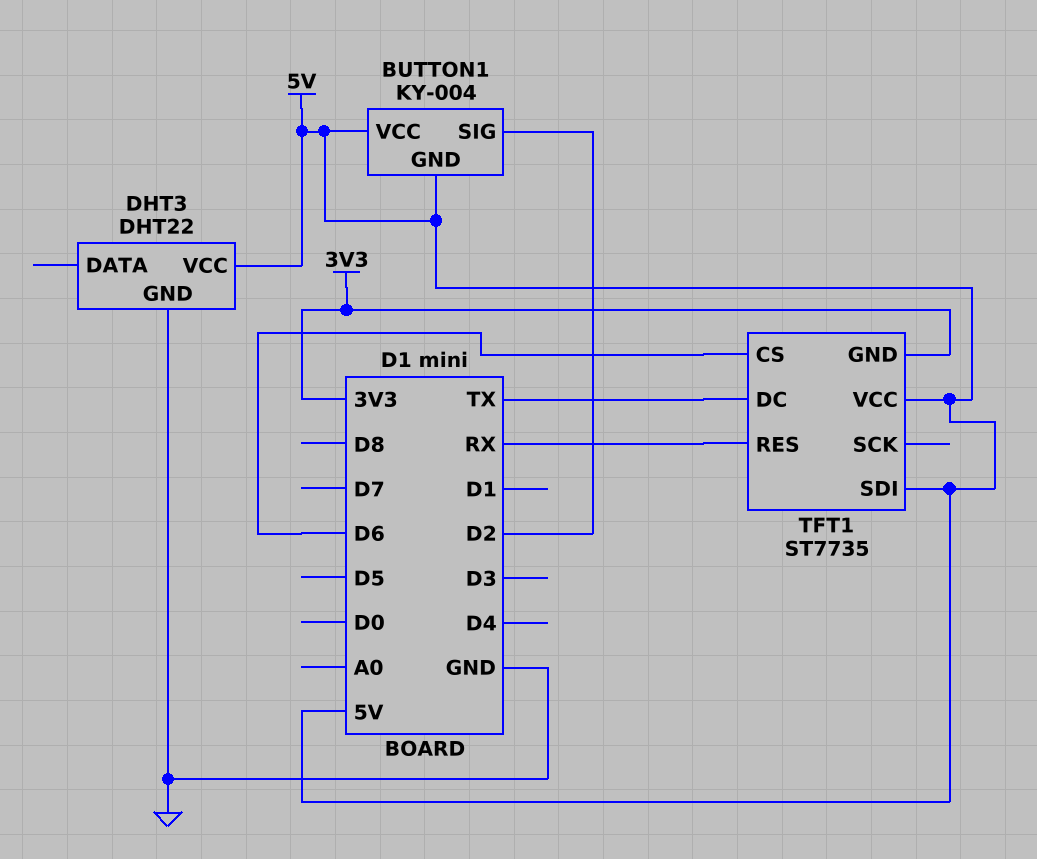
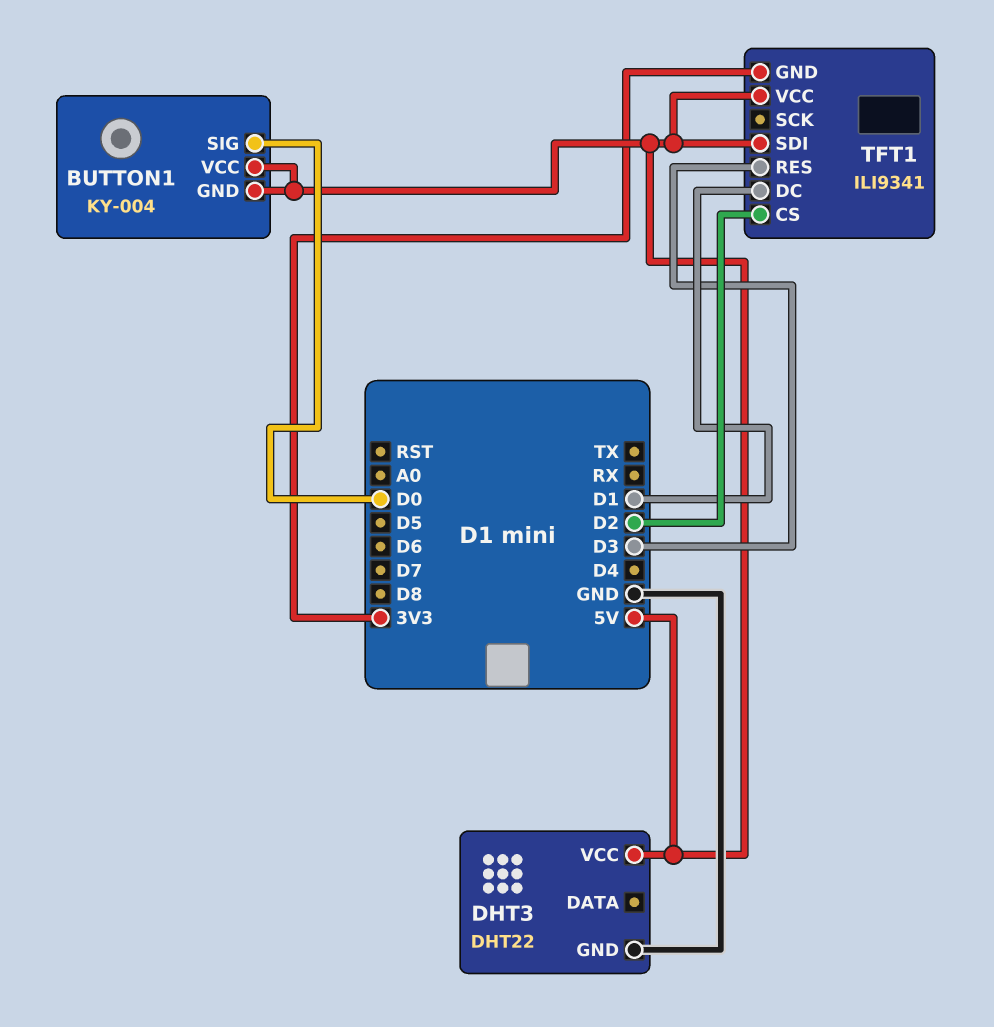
BUTTON1 pin SIG: D2 -> D0
TFT1: ST7735 -> ILI9341
TFT1 pin CS: D6 -> D2
TFT1 pin DC: TX -> D1
TFT1 pin RES: RX -> D3

